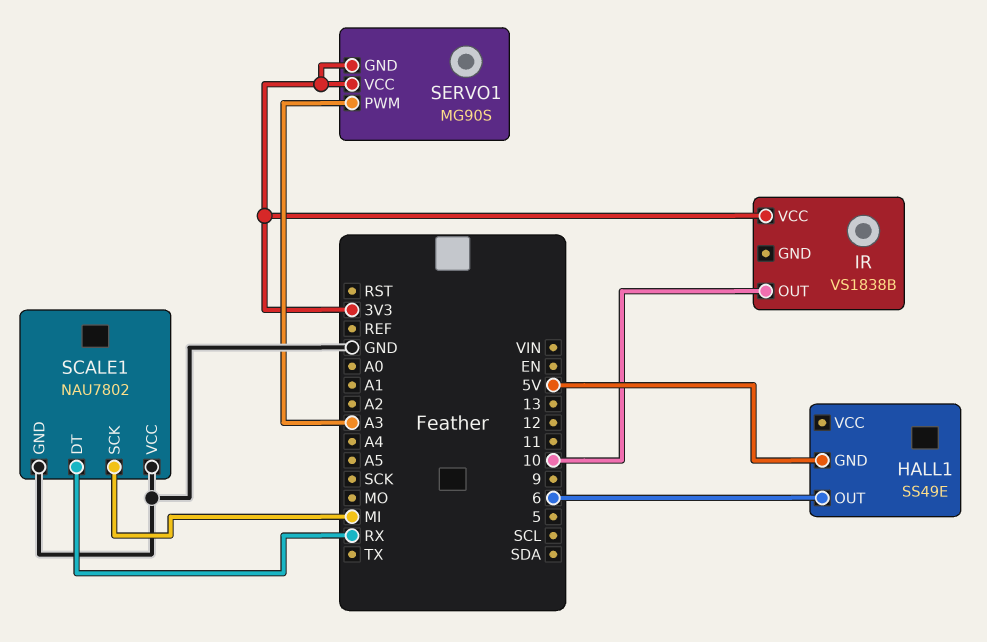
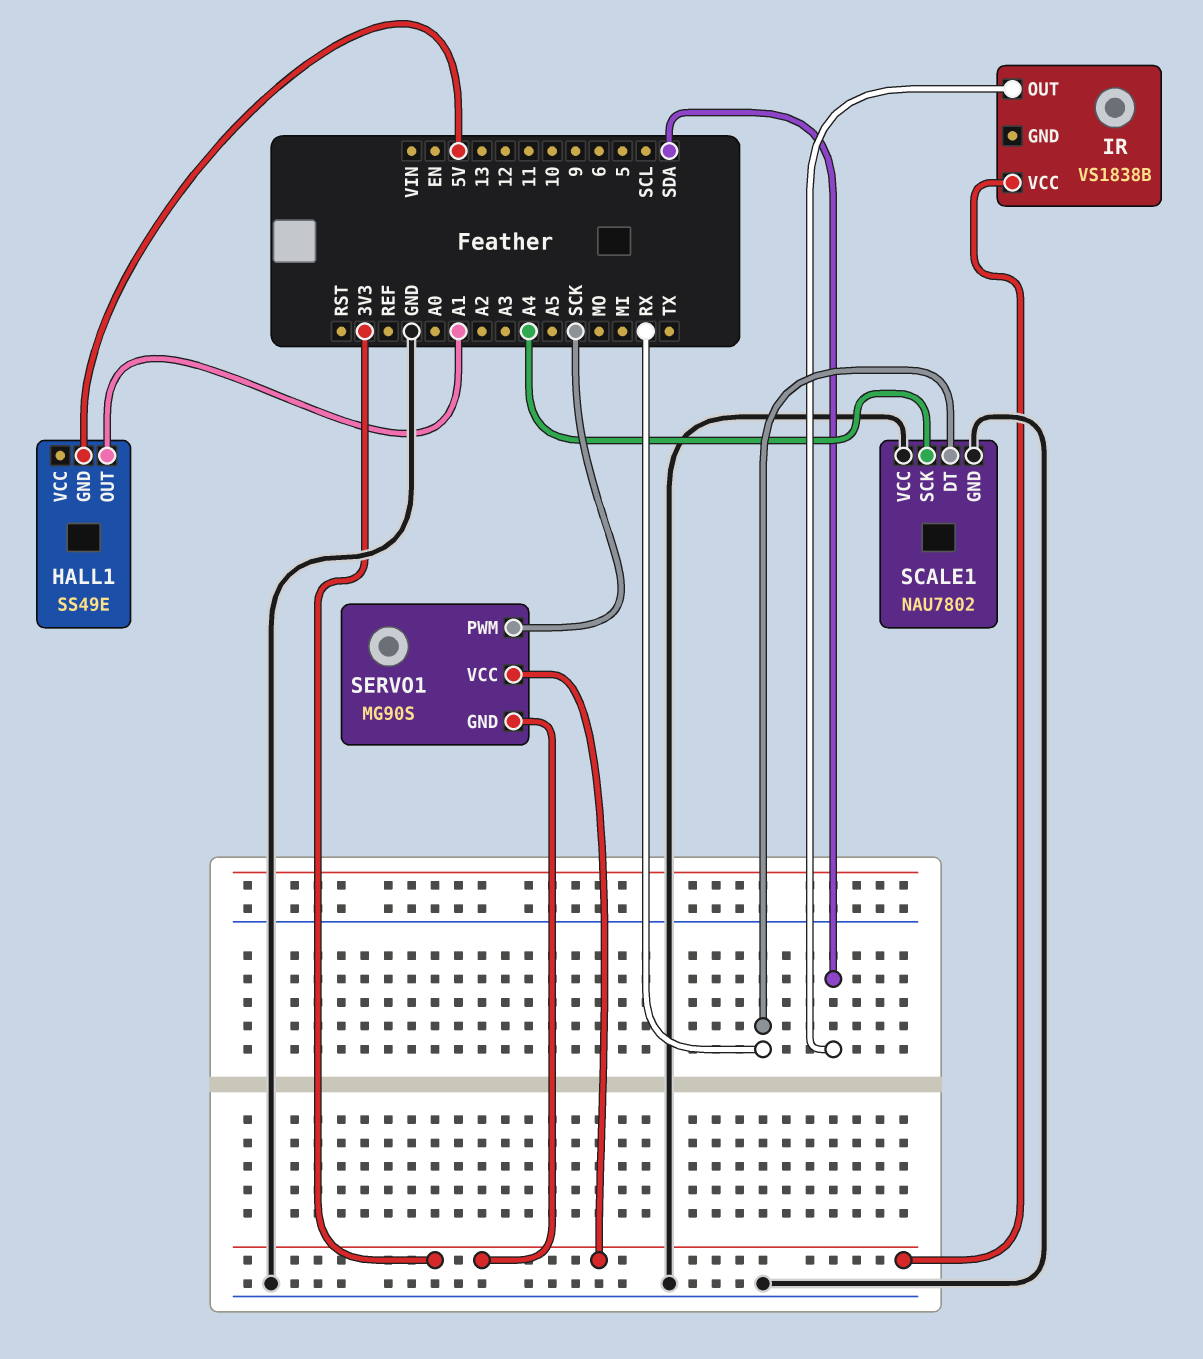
HALL1 pin OUT: 6 -> A1
IR pin OUT: 10 -> SDA
SCALE1 pin SCK: MI -> A4
SERVO1 pin PWM: A3 -> SCK

